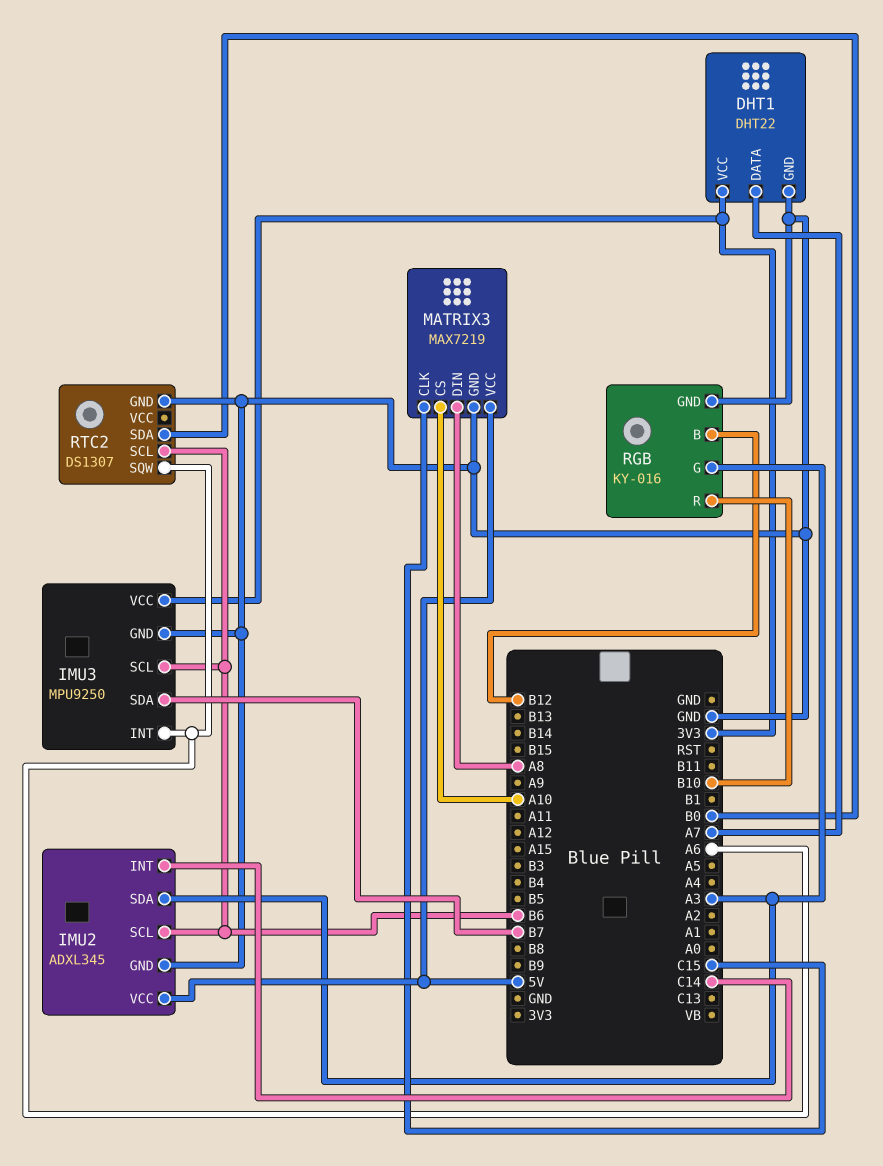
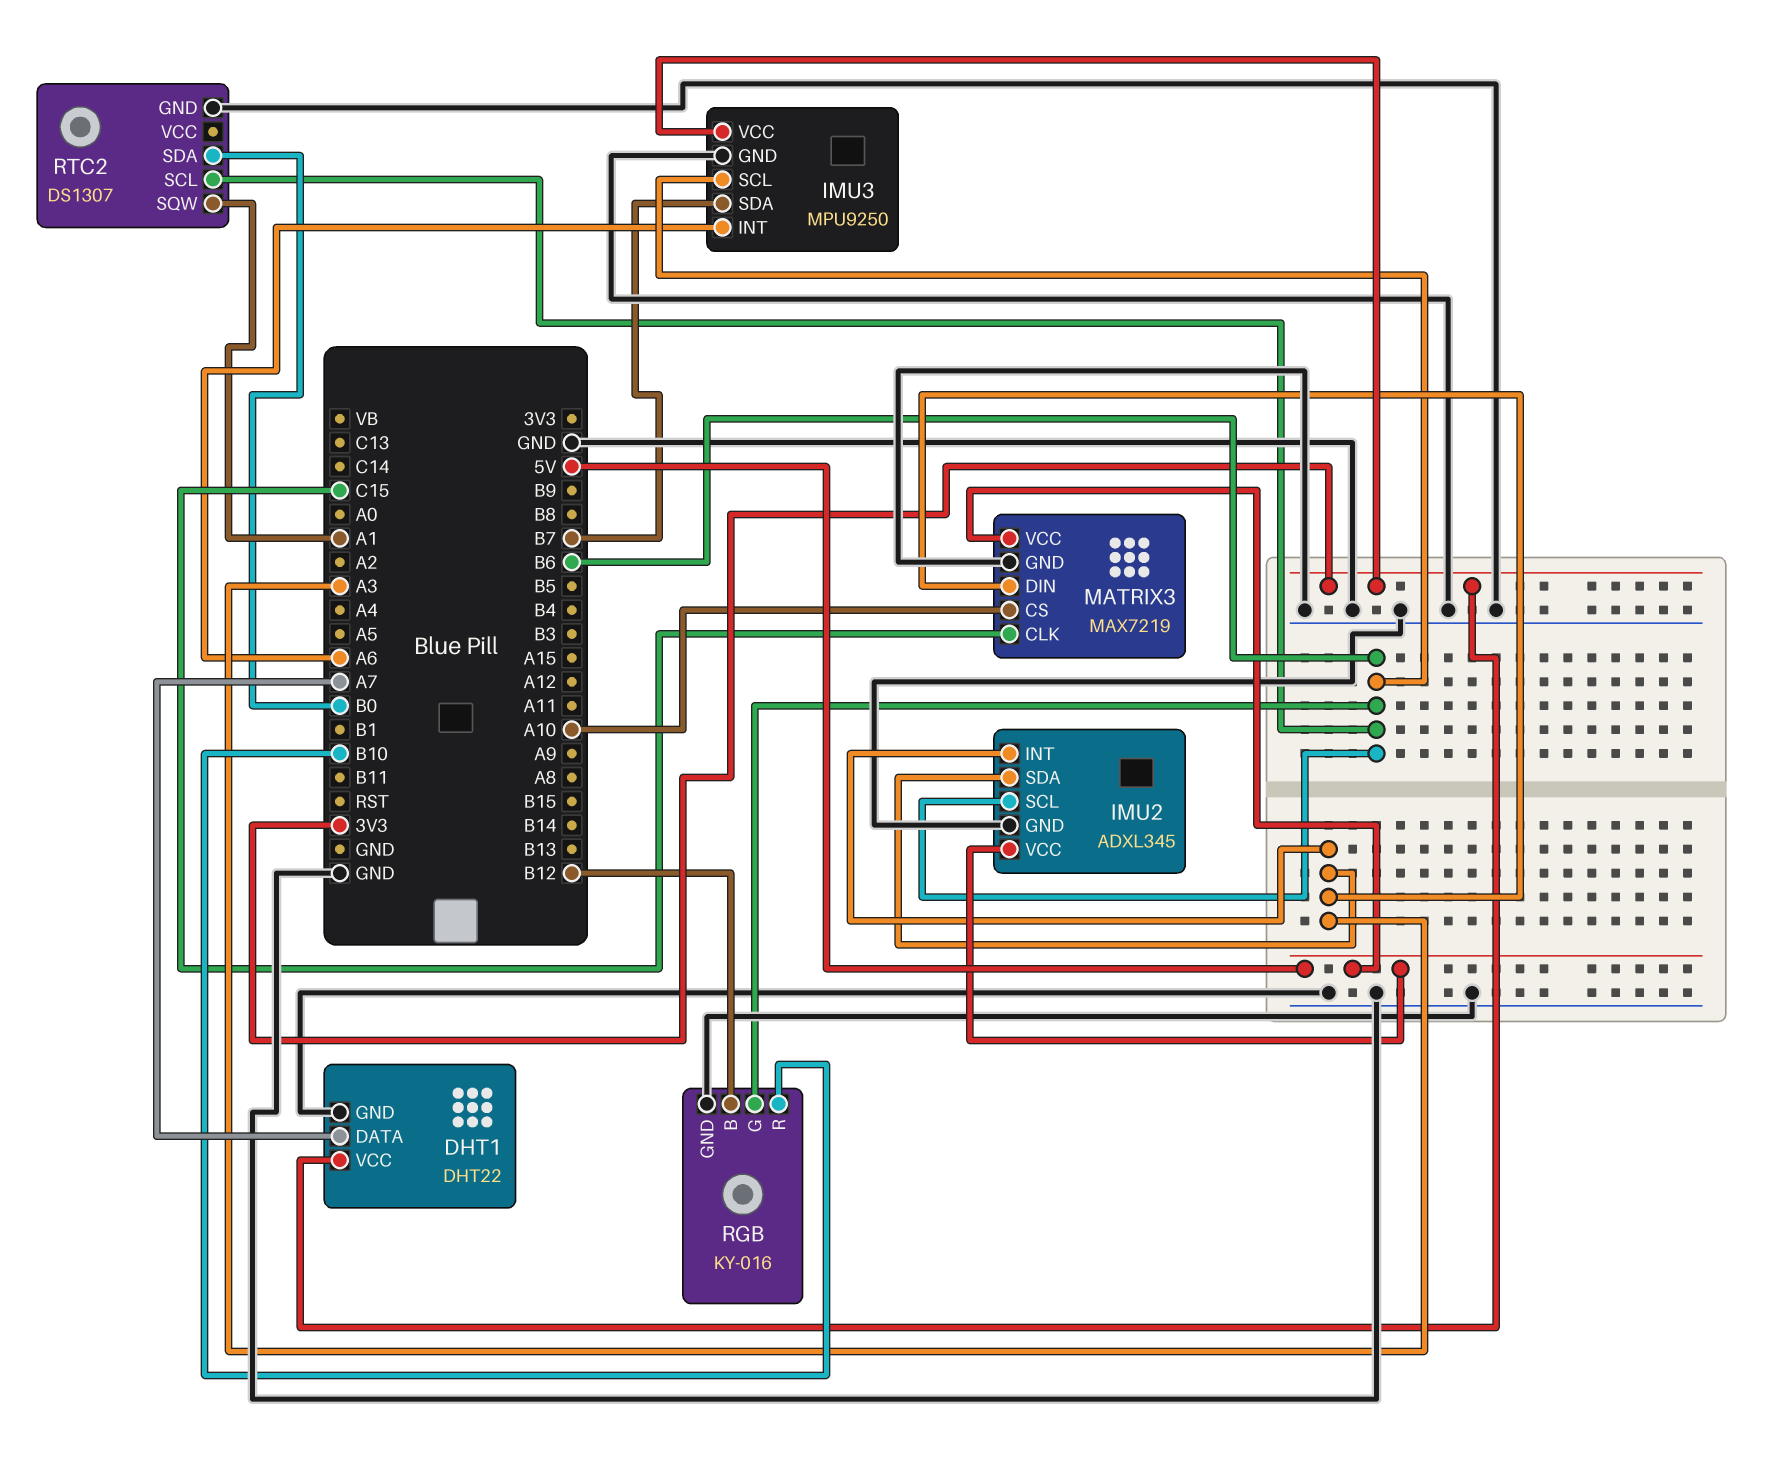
IMU2 pin INT: C14 -> A3
MATRIX3 pin DIN: A8 -> A3
RGB pin G: A3 -> B6
RTC2 pin SQW: A6 -> A1

